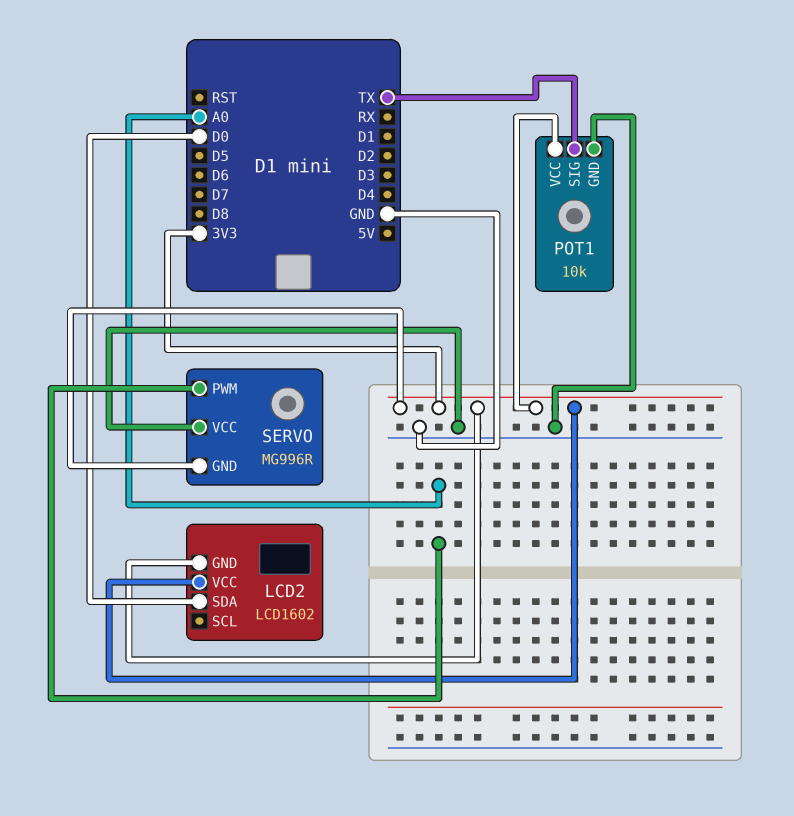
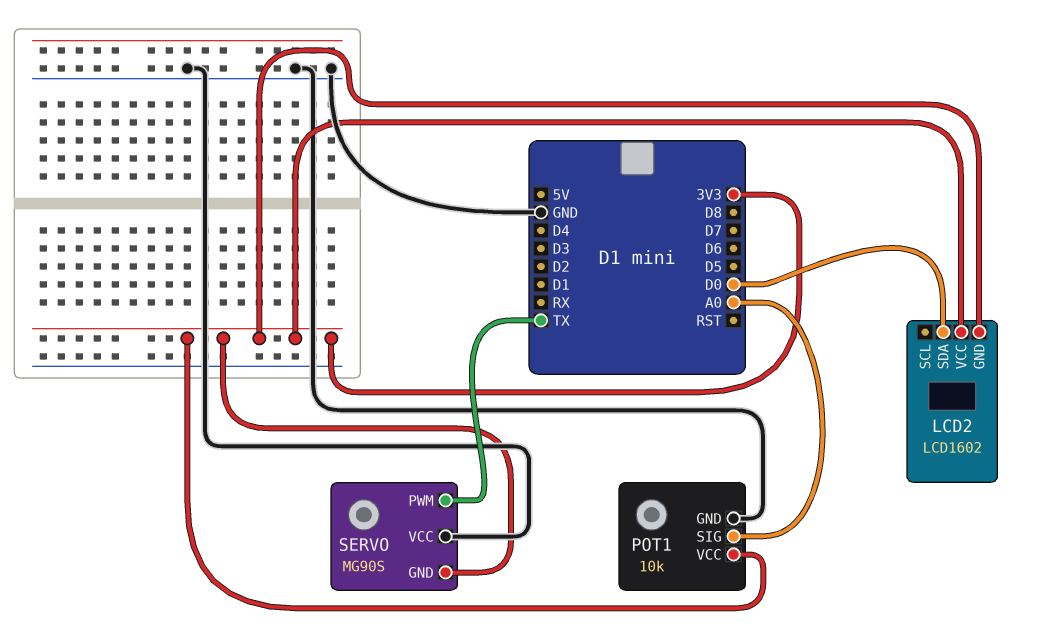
POT1 pin SIG: TX -> A0
SERVO: MG996R -> MG90S
SERVO pin PWM: A0 -> TX

